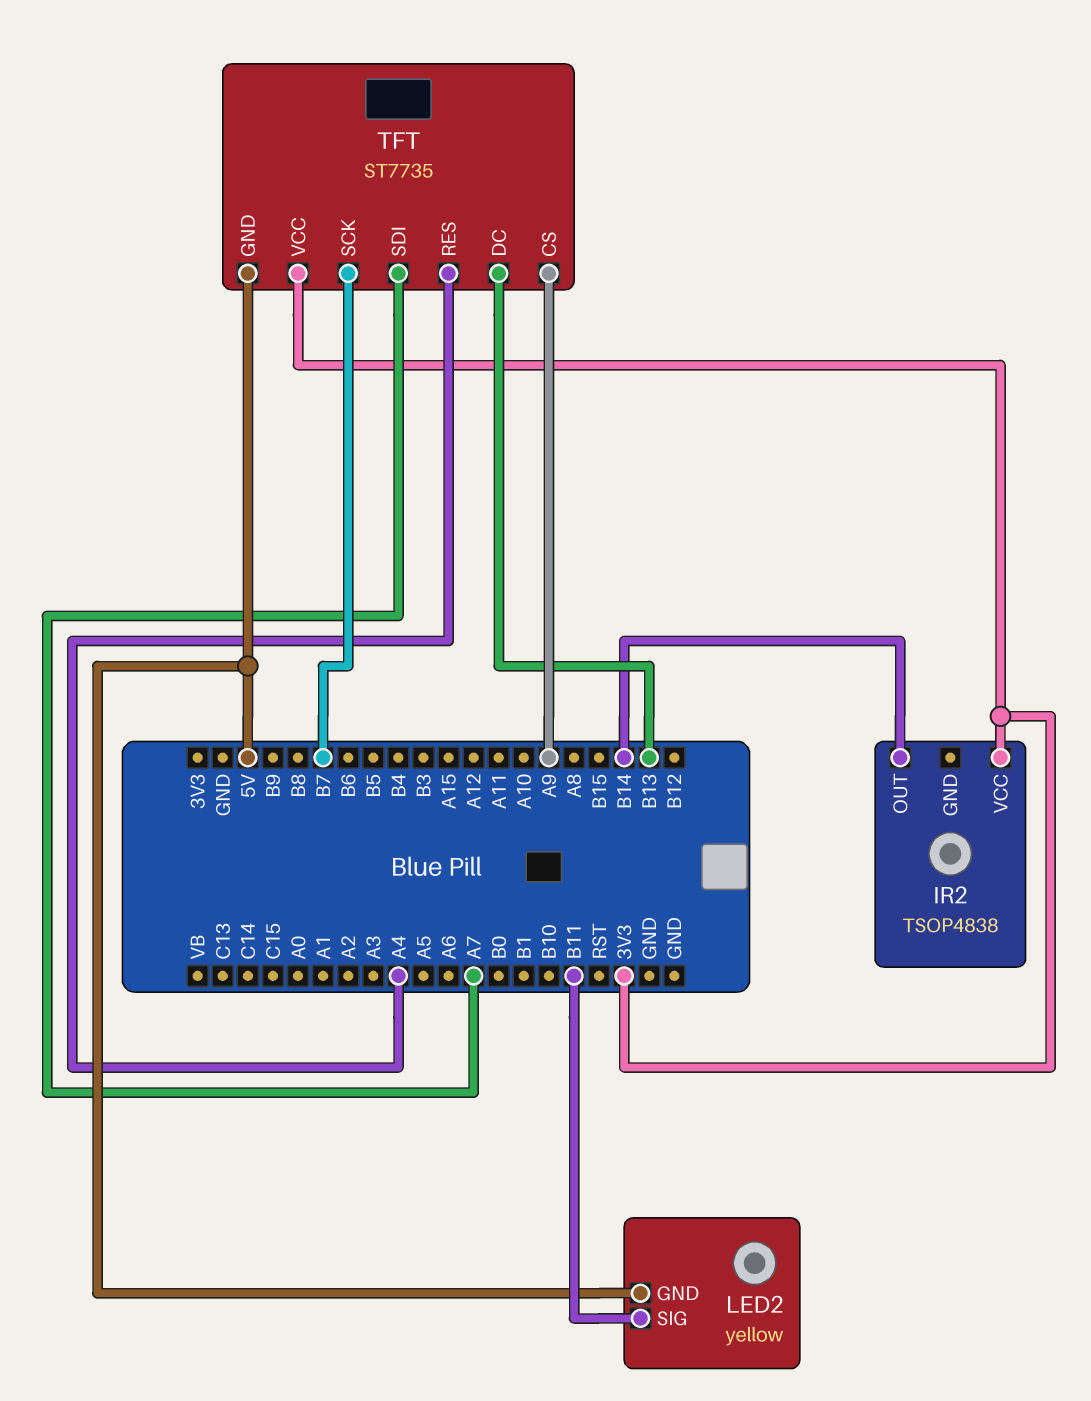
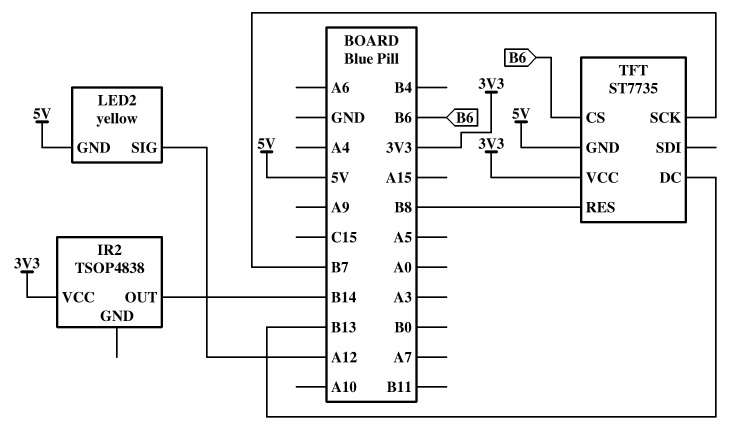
LED2 pin SIG: B11 -> A12
TFT pin CS: A9 -> B6
TFT pin RES: A4 -> B8
TFT pin SDI: A7 -> none

